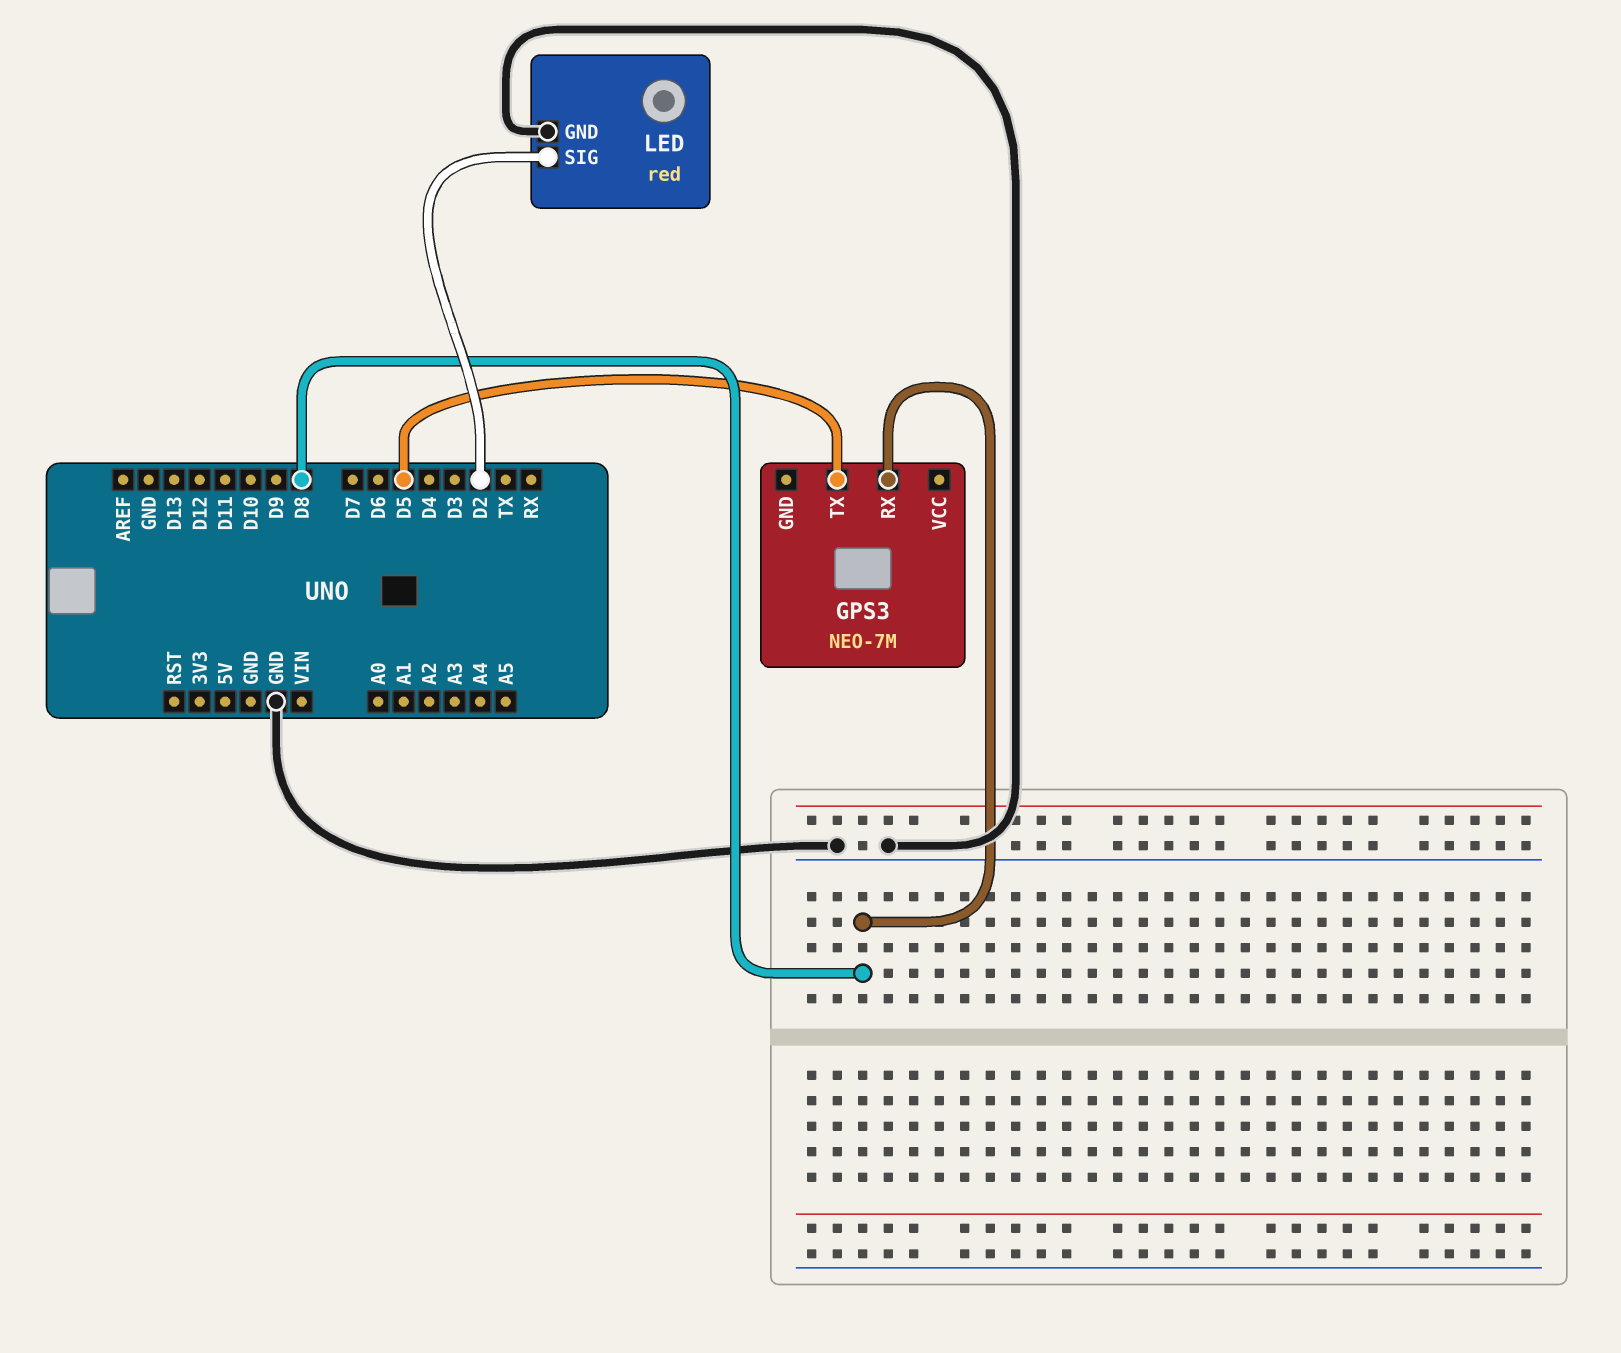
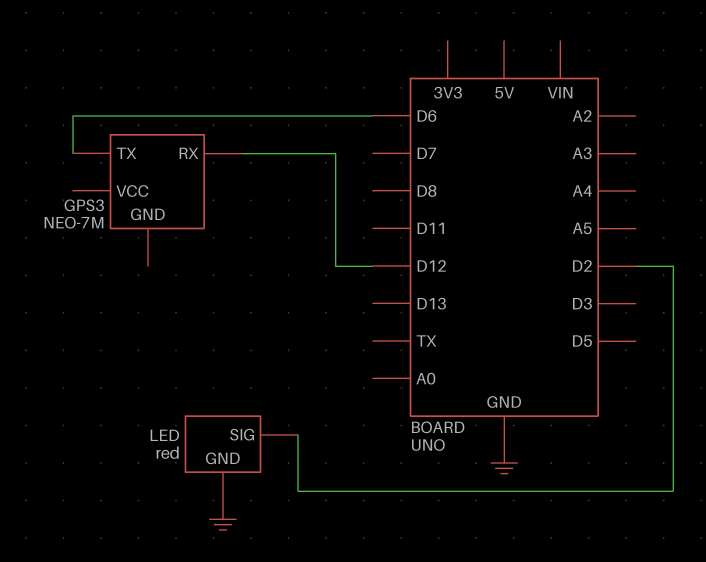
GPS3 pin RX: D8 -> D12
GPS3 pin TX: D5 -> D6

